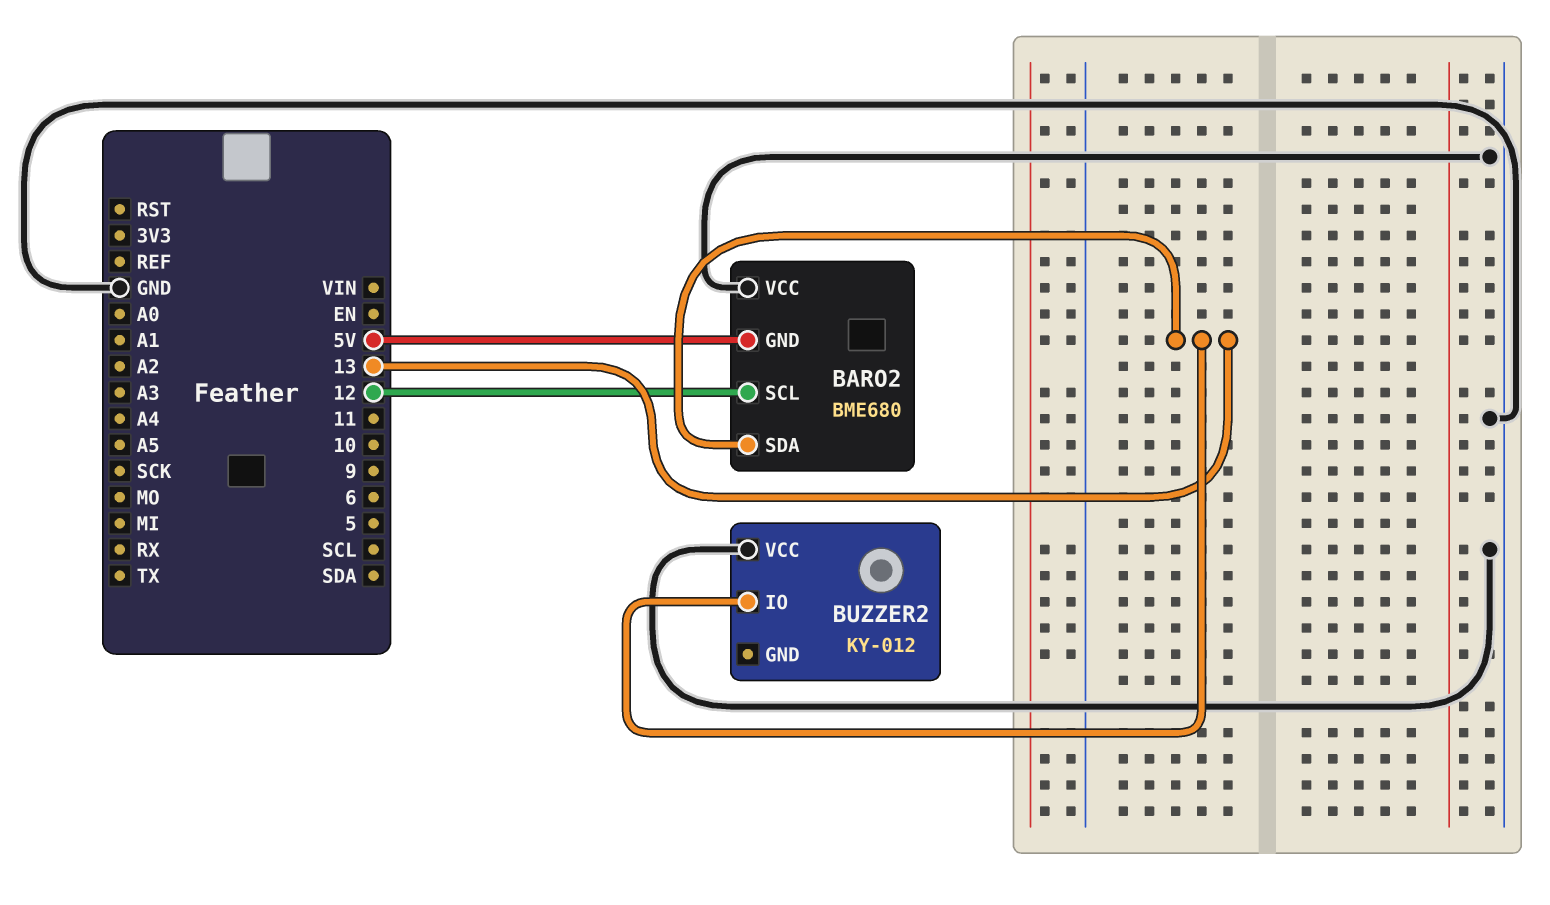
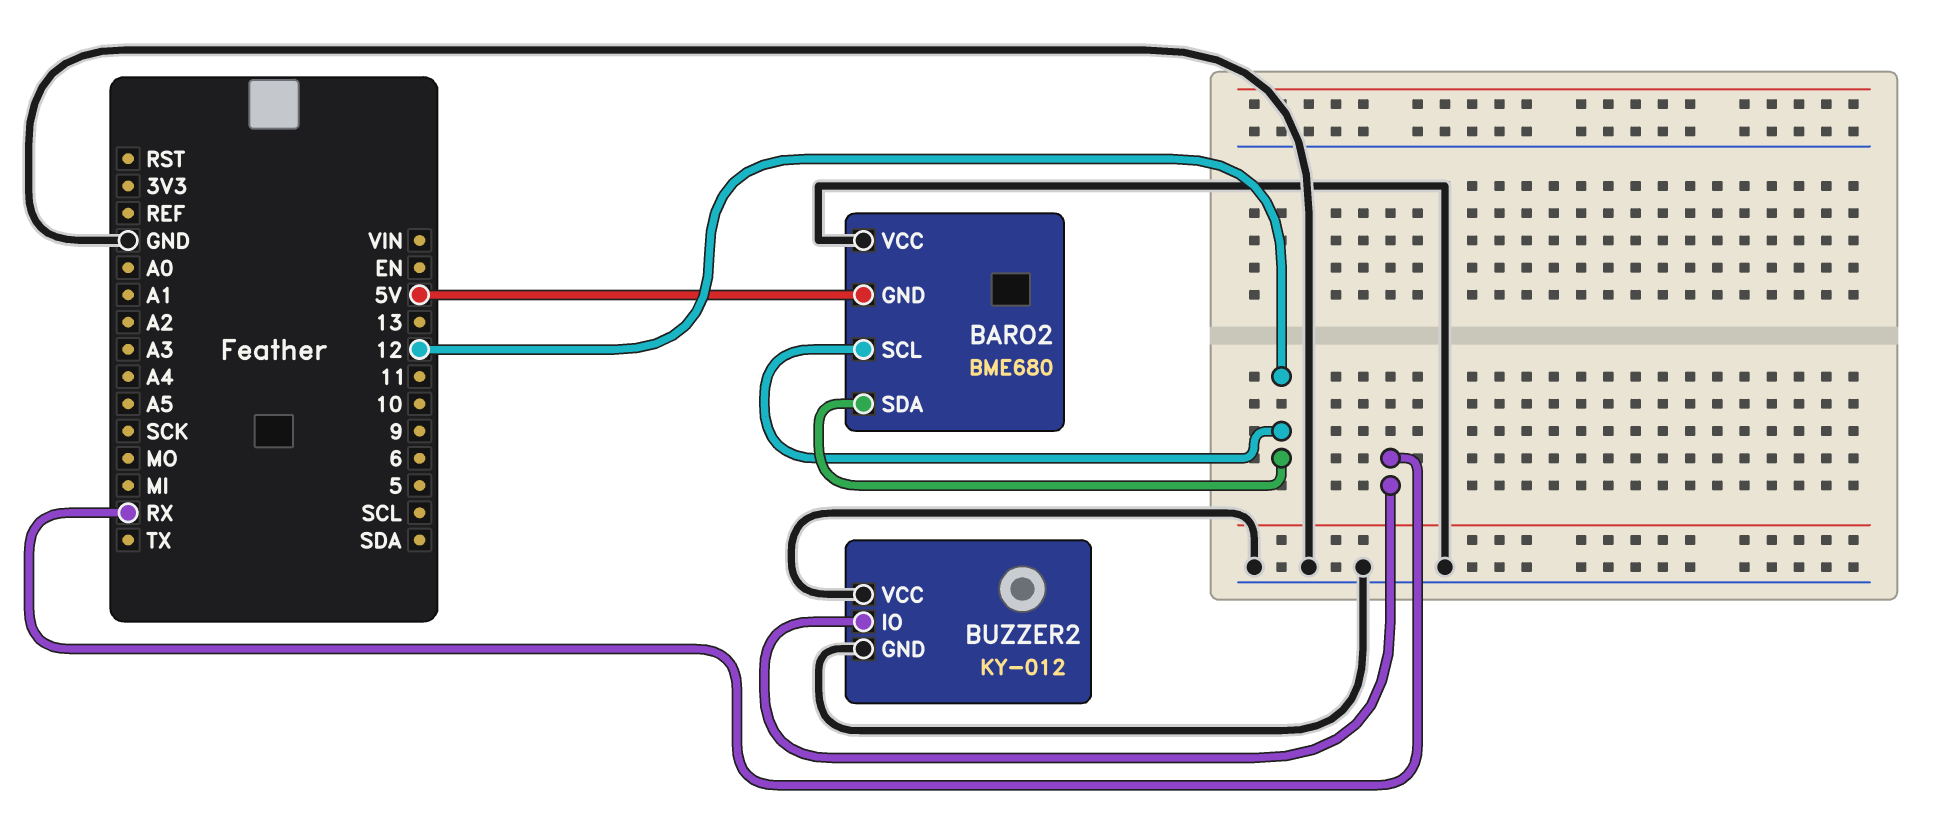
BARO2 pin SDA: 13 -> 12
BUZZER2 pin GND: none -> GND
BUZZER2 pin IO: 13 -> RX

